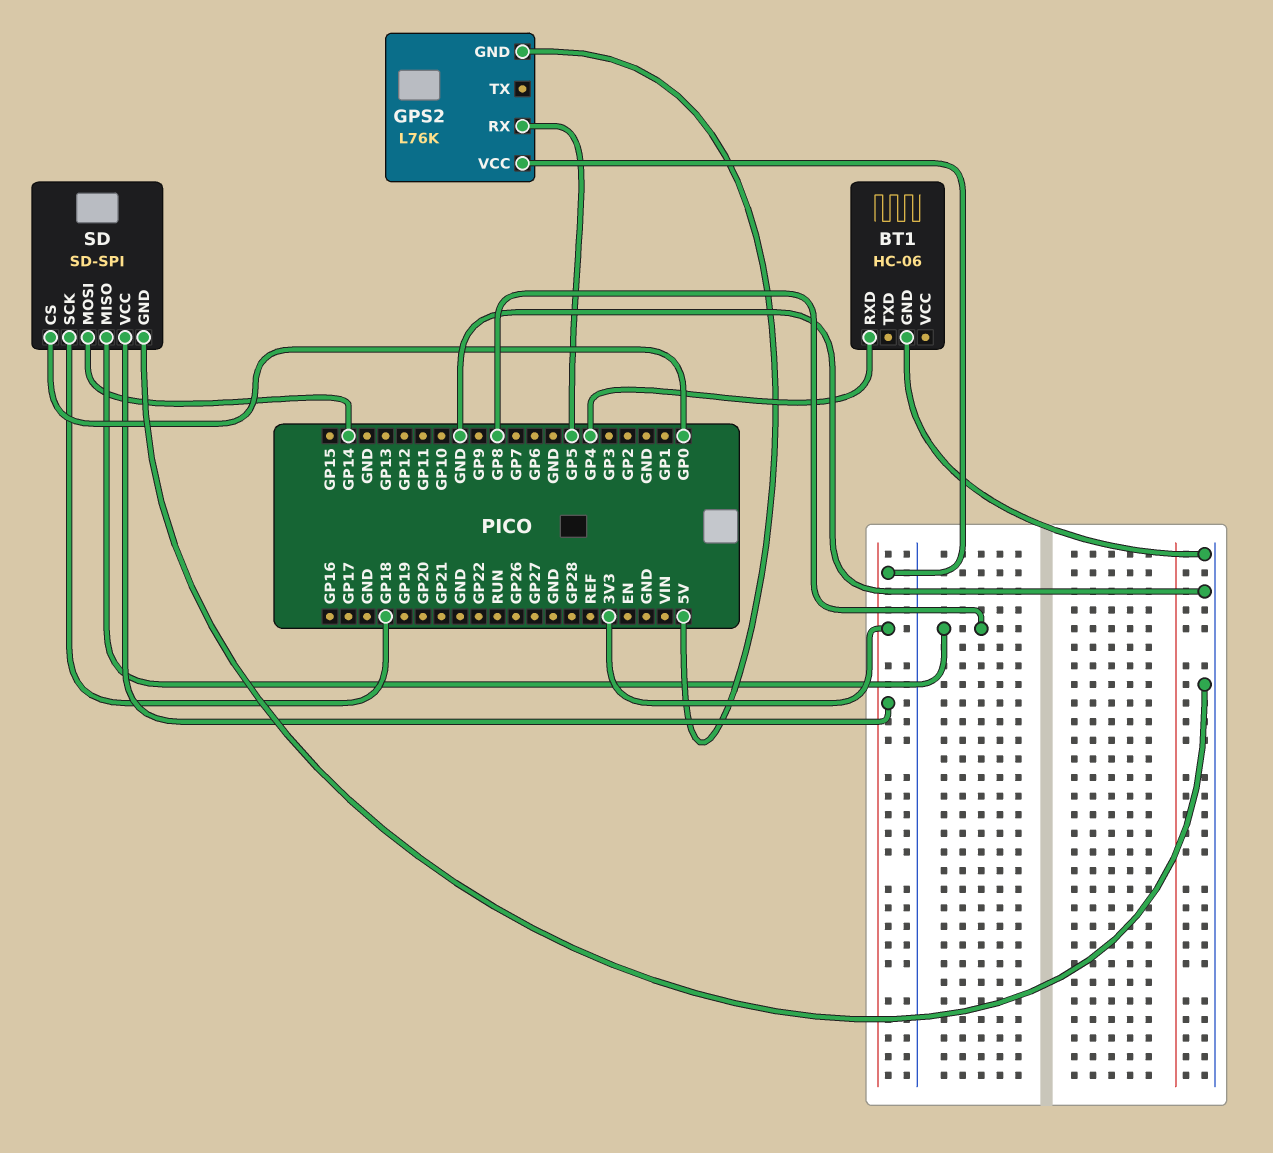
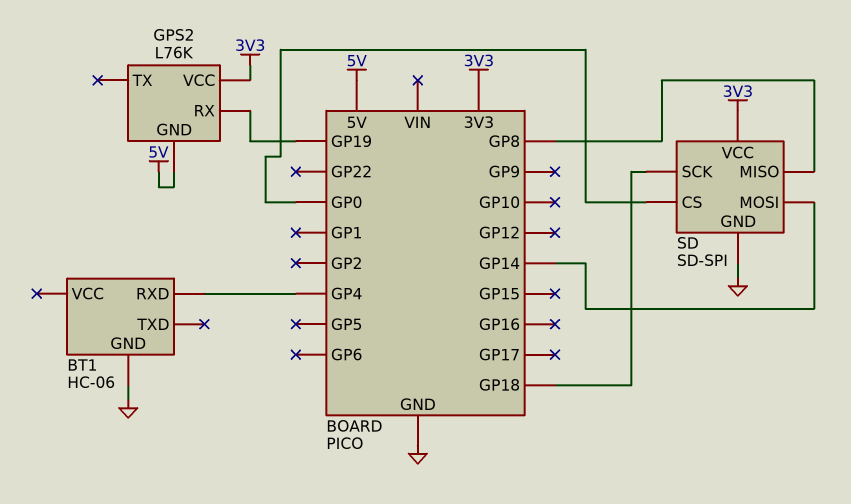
GPS2 pin RX: GP5 -> GP19

